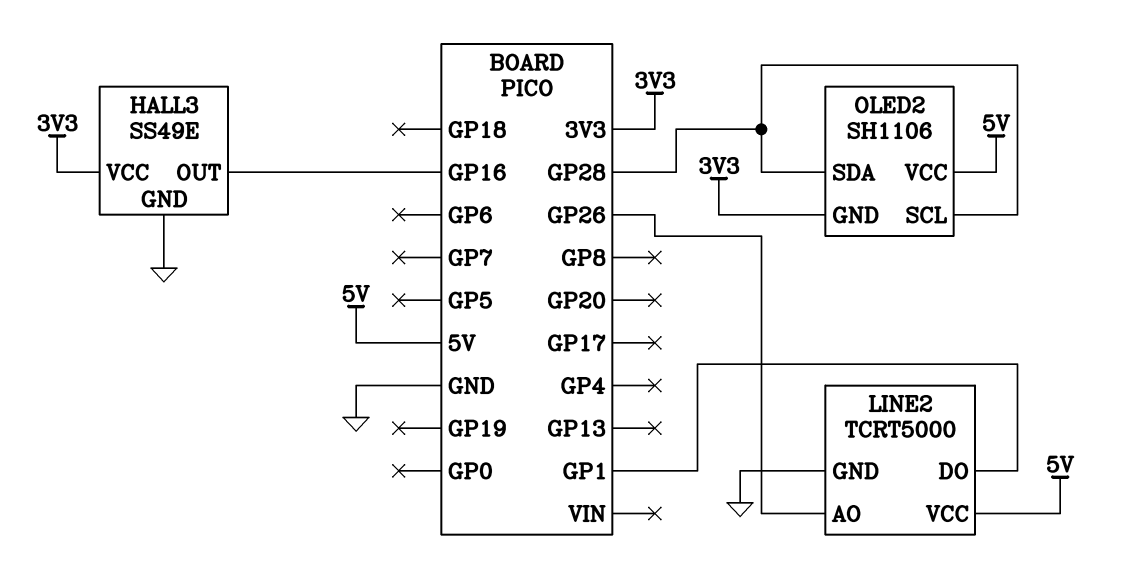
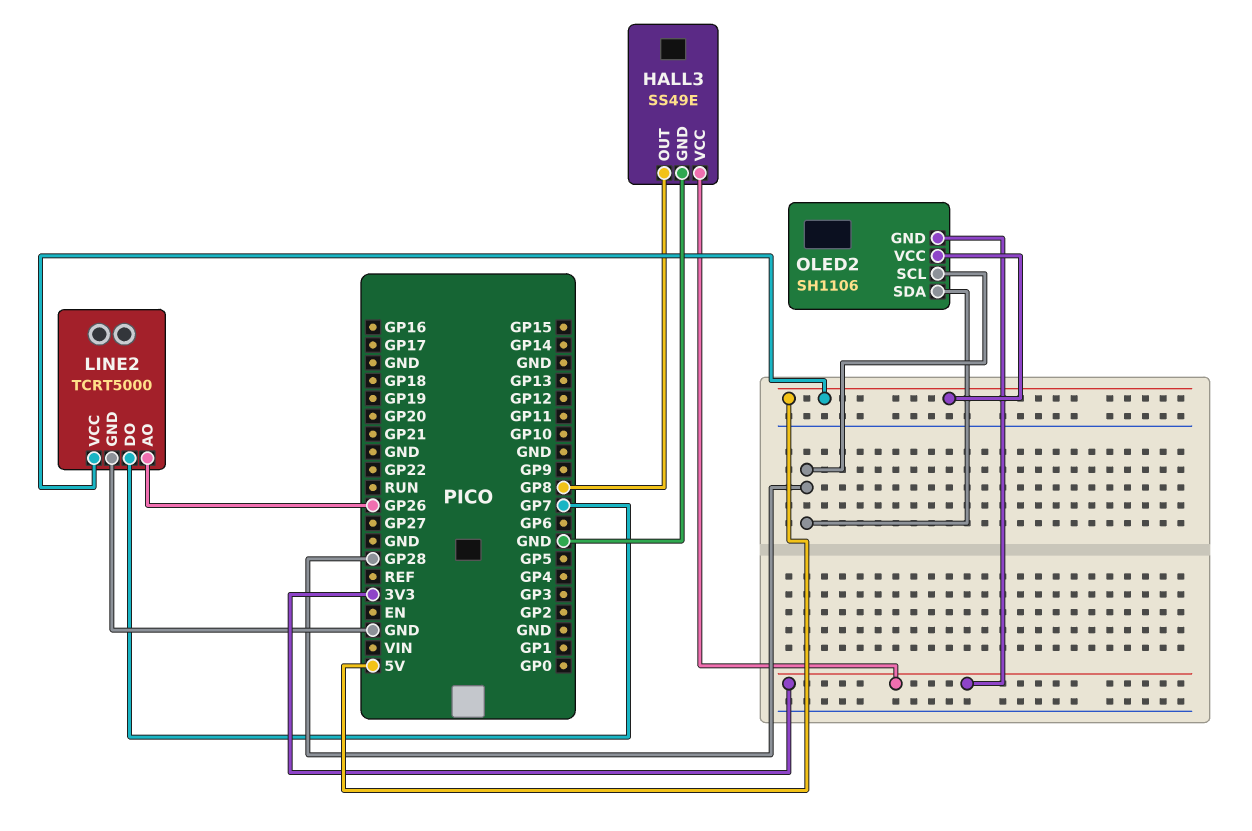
HALL3 pin OUT: GP16 -> GP8
LINE2 pin DO: GP1 -> GP7

